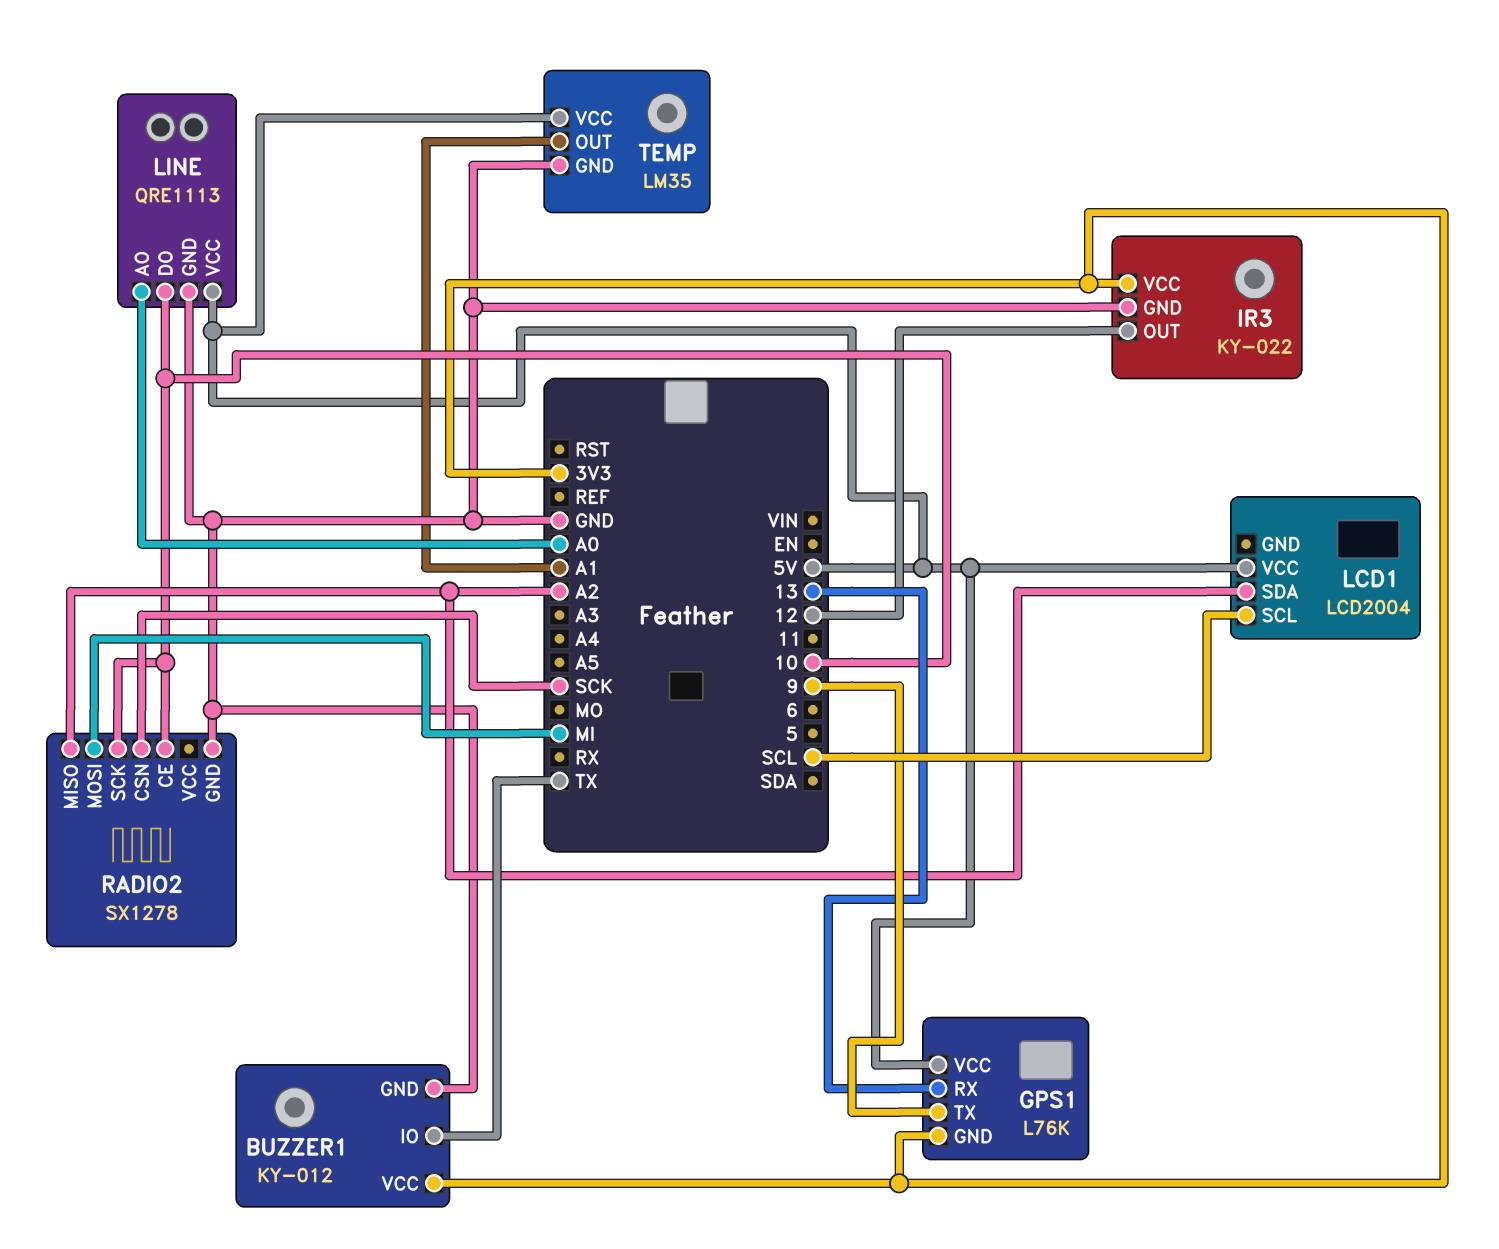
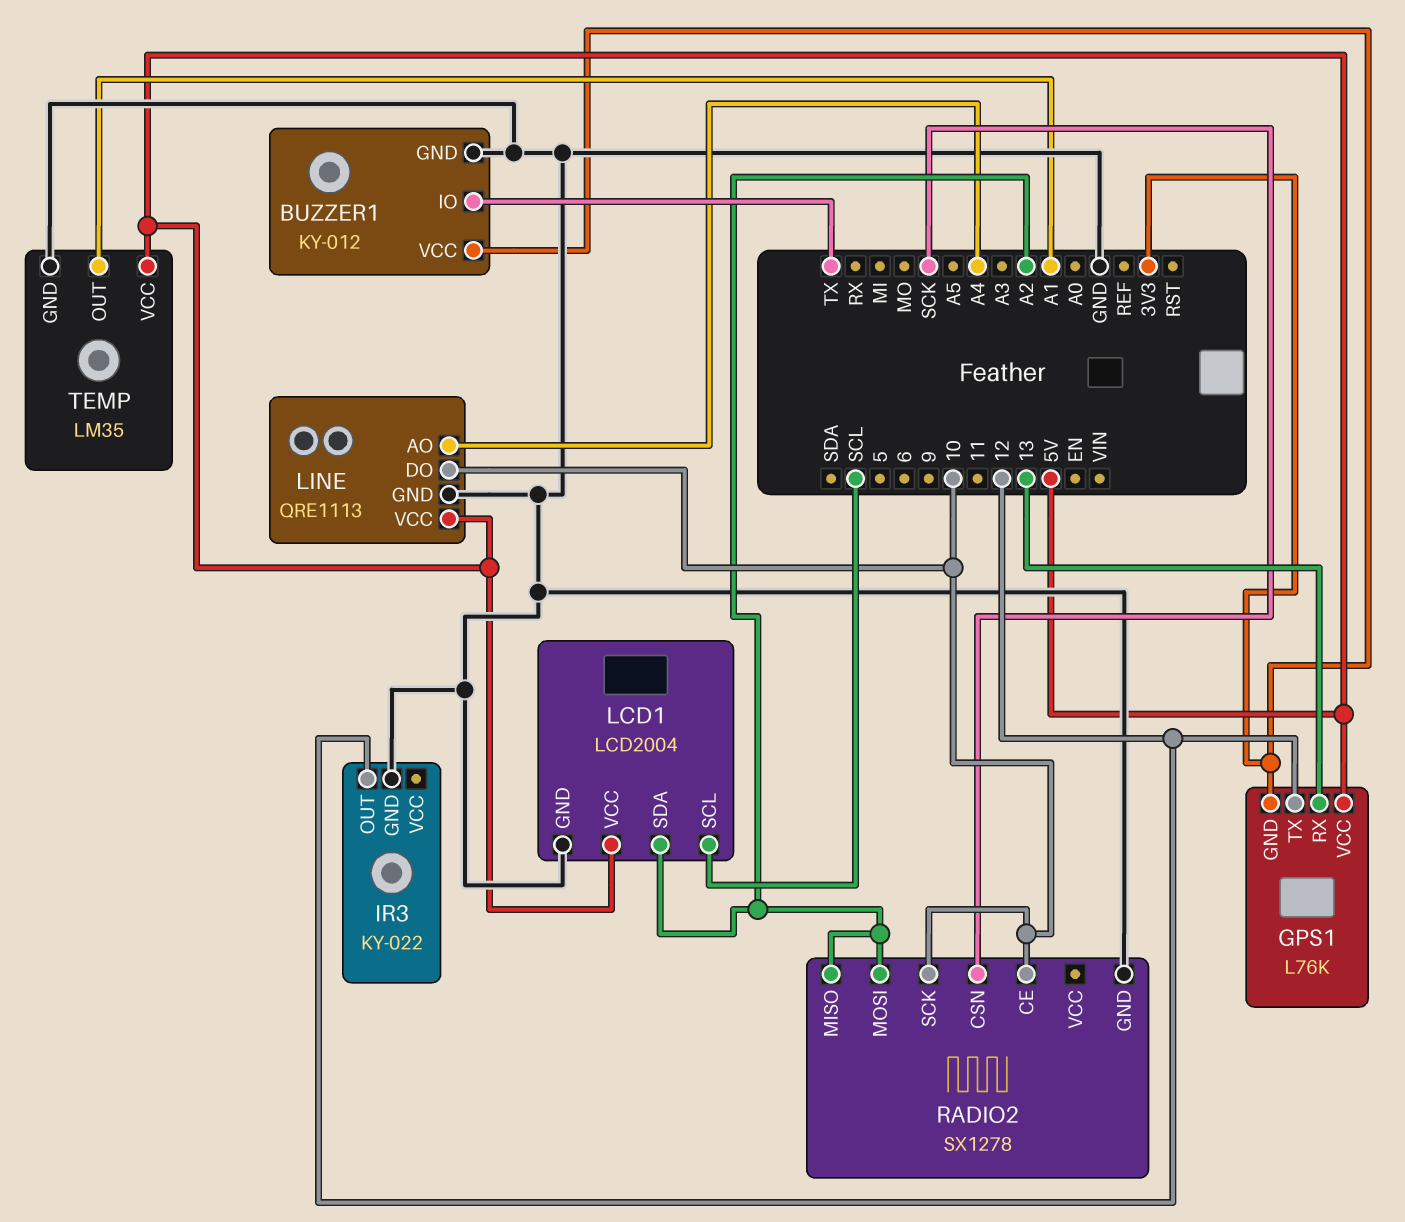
GPS1 pin TX: 9 -> 12
IR3 pin VCC: 3V3 -> none
LCD1 pin GND: none -> GND
LINE pin AO: A0 -> A4
RADIO2 pin MOSI: MI -> A2

